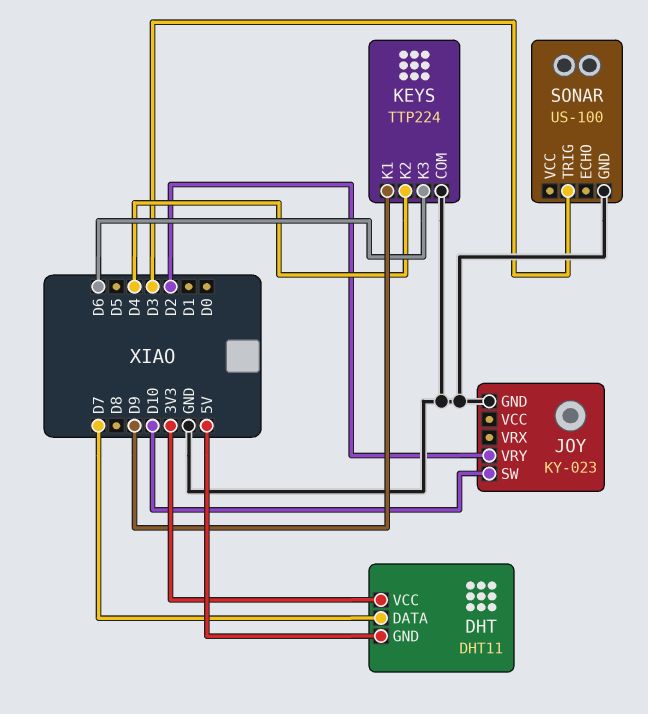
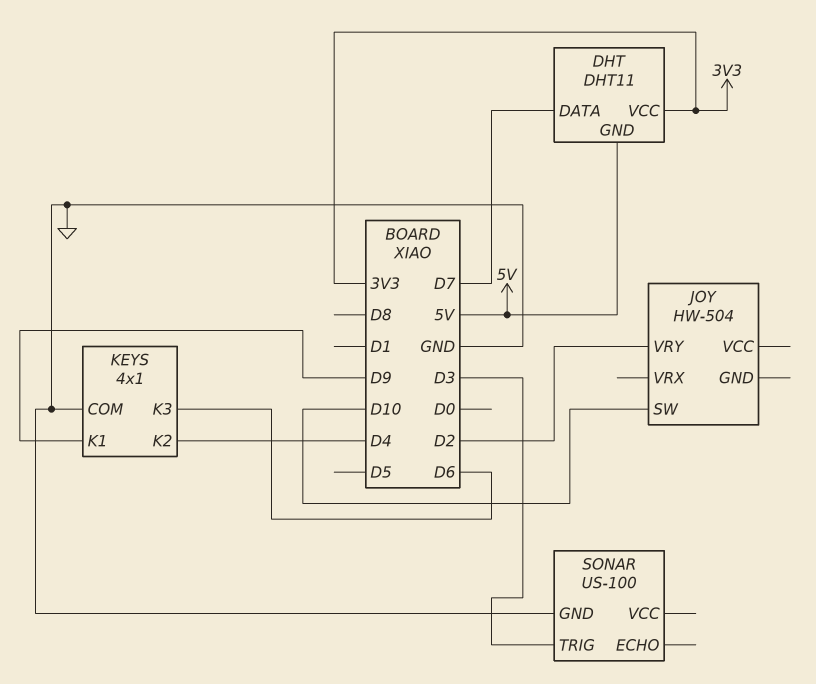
JOY: KY-023 -> HW-504
JOY pin GND: GND -> none
KEYS: TTP224 -> 4x1

